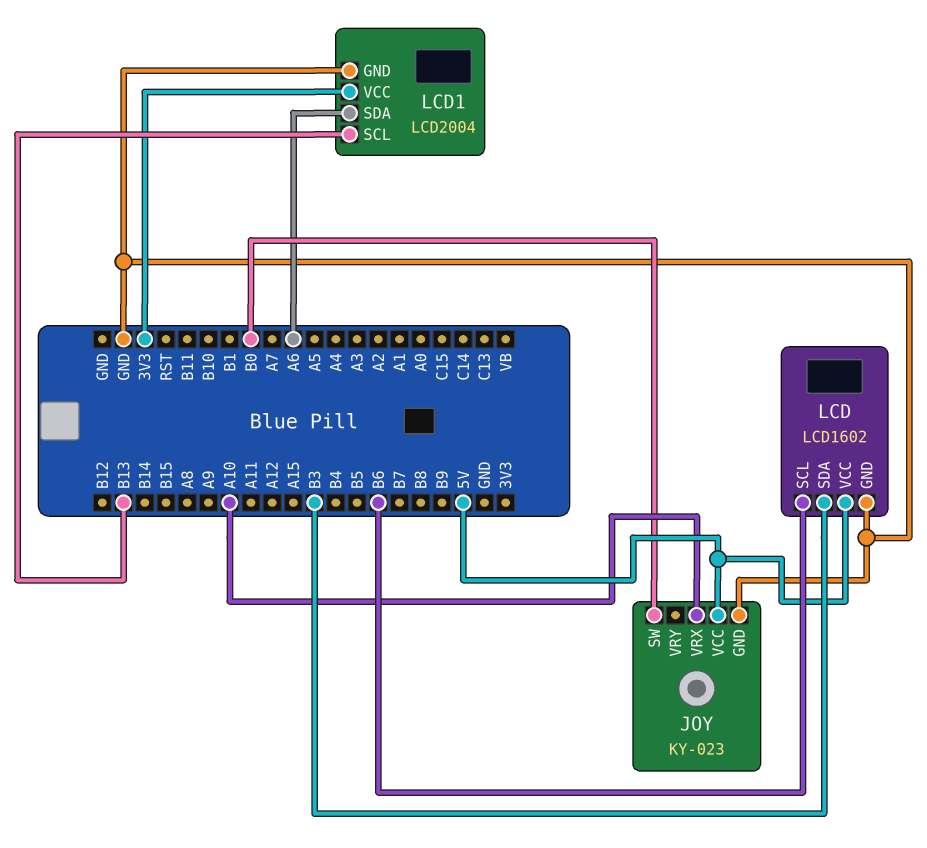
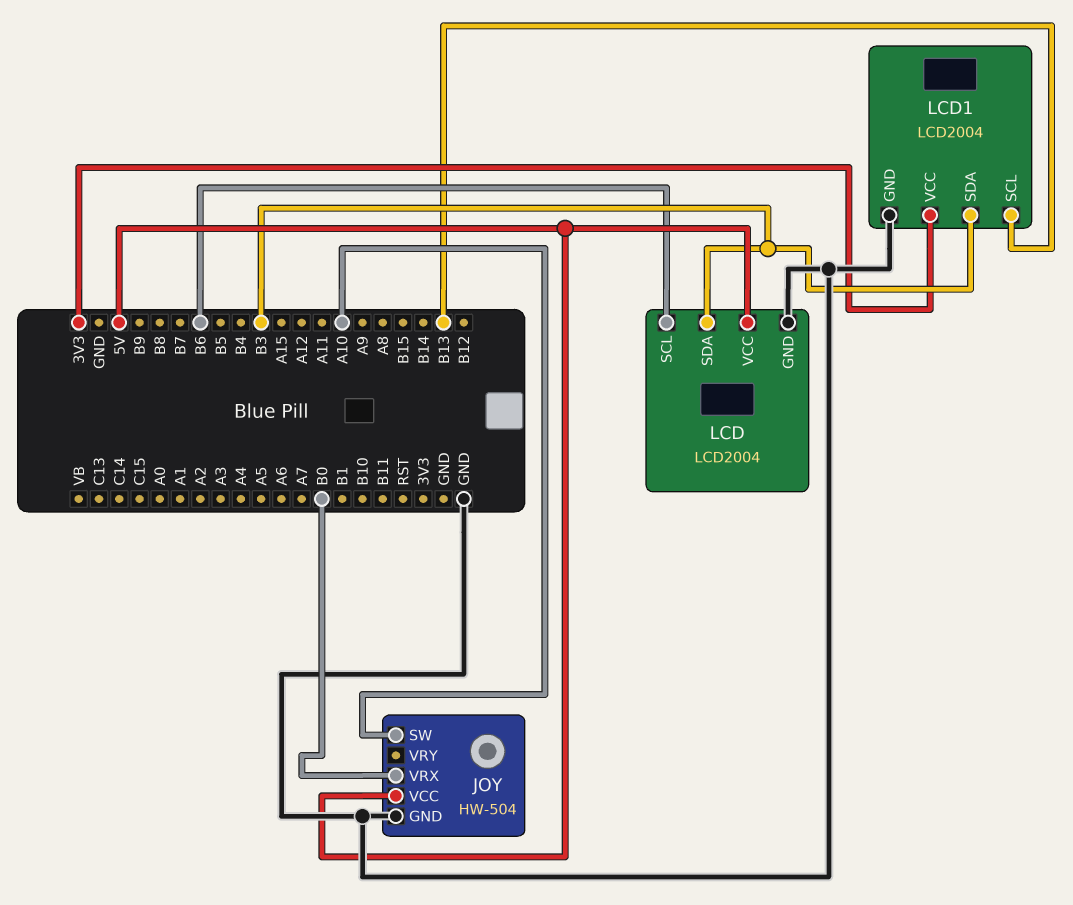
JOY: KY-023 -> HW-504
JOY pin SW: B0 -> A10
JOY pin VRX: A10 -> B0
LCD: LCD1602 -> LCD2004
LCD1 pin SDA: A6 -> B3

